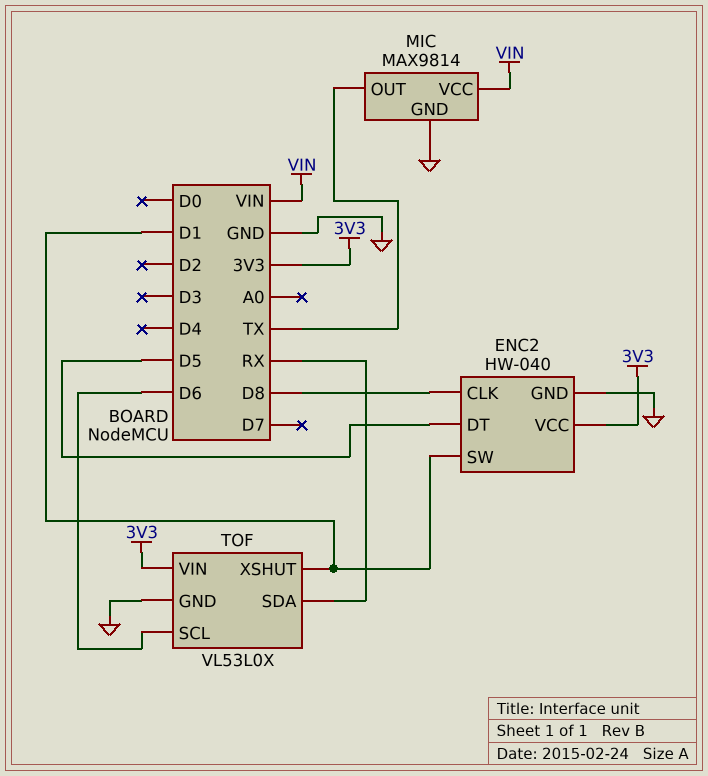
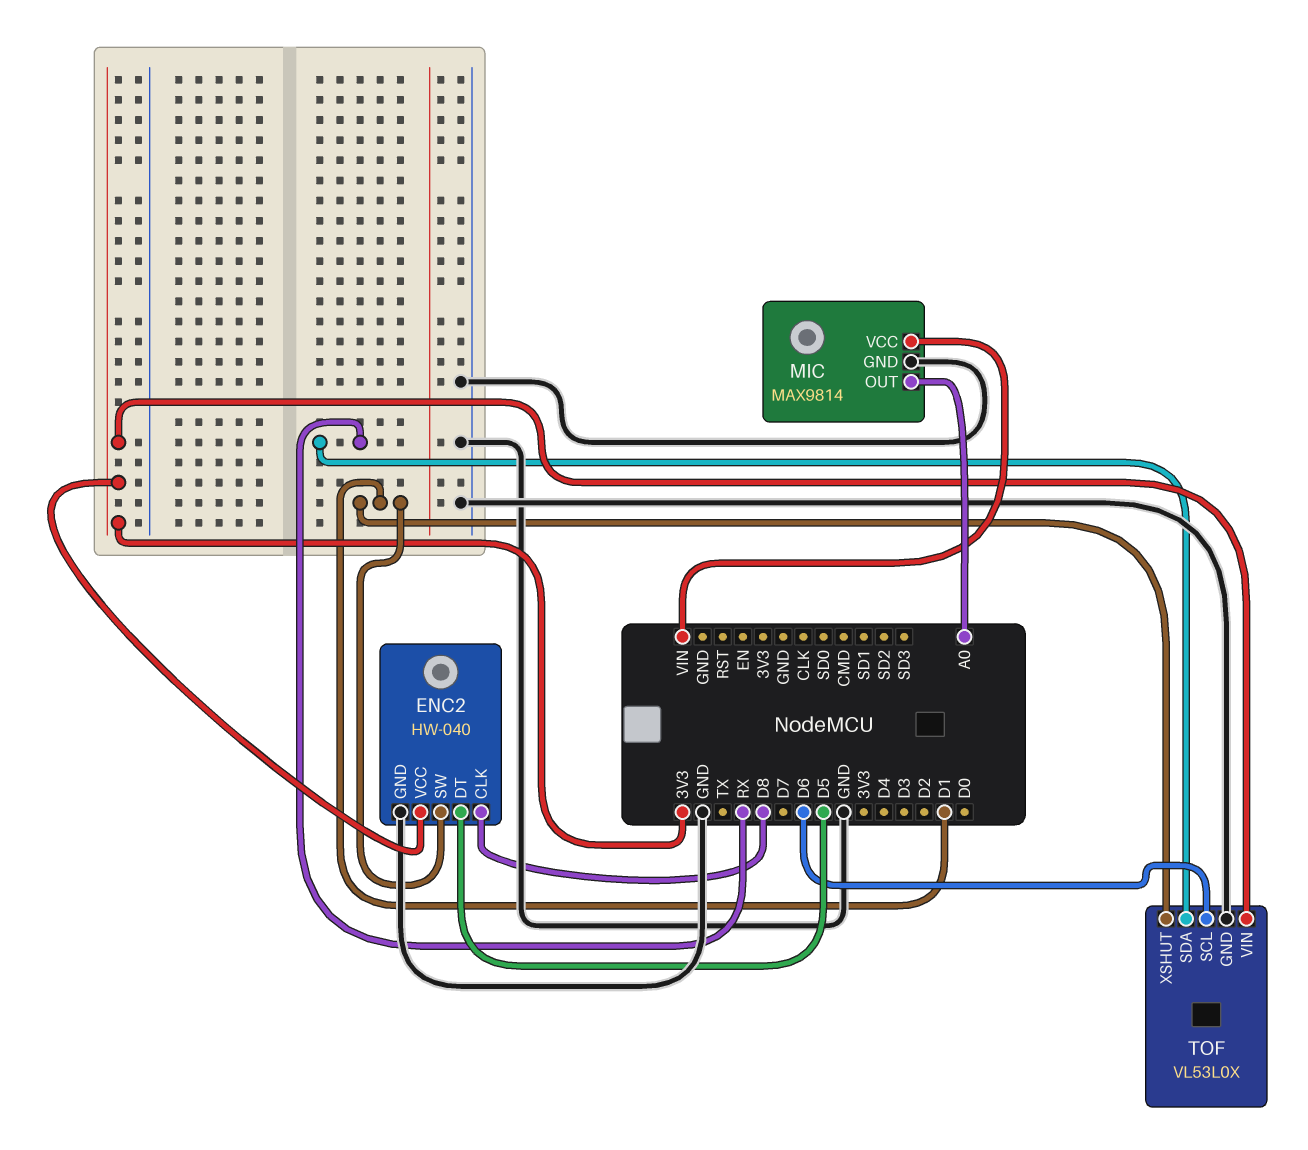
MIC pin OUT: TX -> A0

